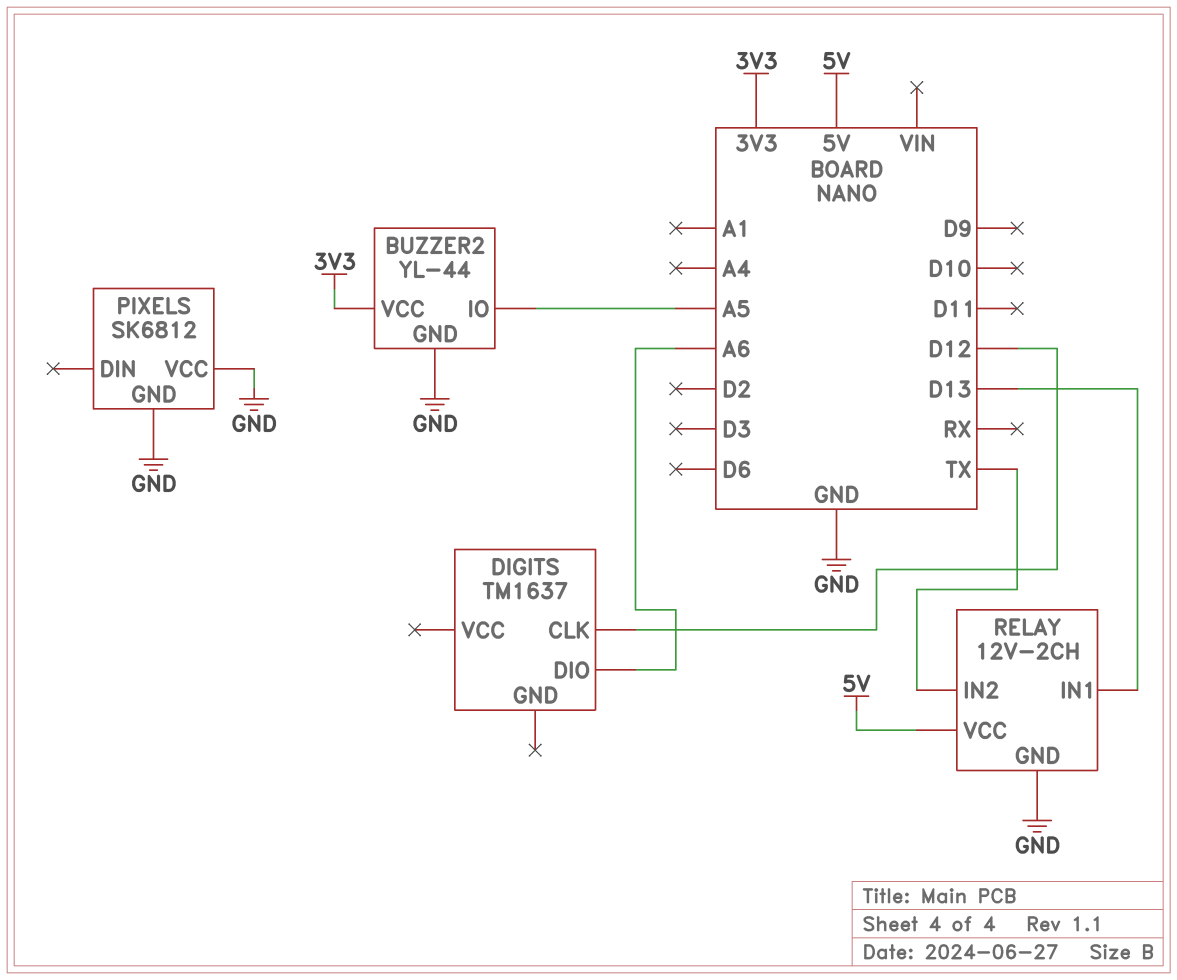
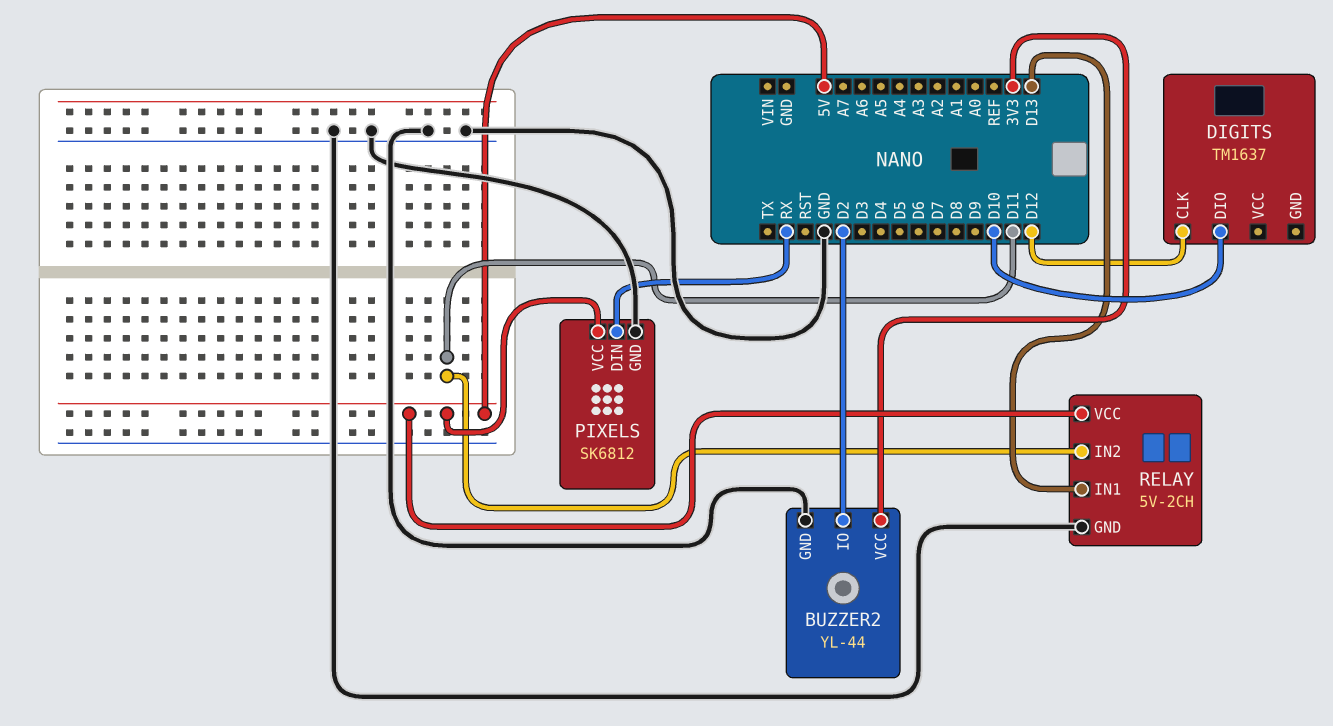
BUZZER2 pin IO: A5 -> D2
DIGITS pin DIO: A6 -> D10
PIXELS pin DIN: none -> RX
PIXELS pin VCC: GND -> 5V
RELAY: 12V-2CH -> 5V-2CH
RELAY pin IN2: TX -> D11

